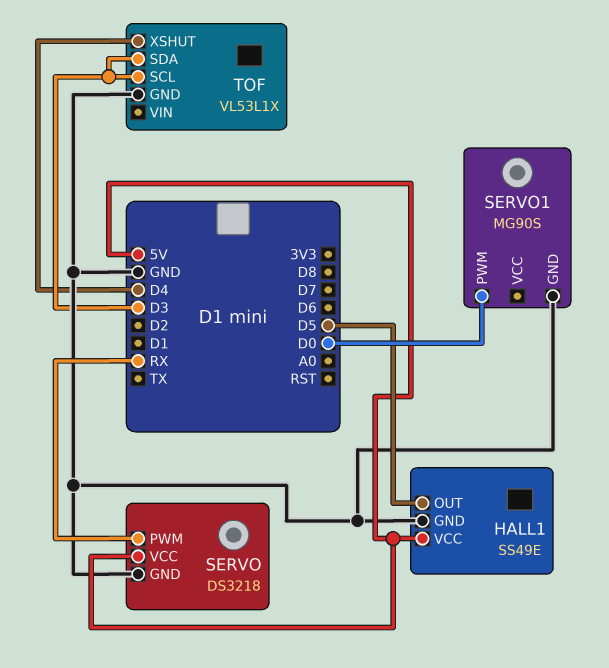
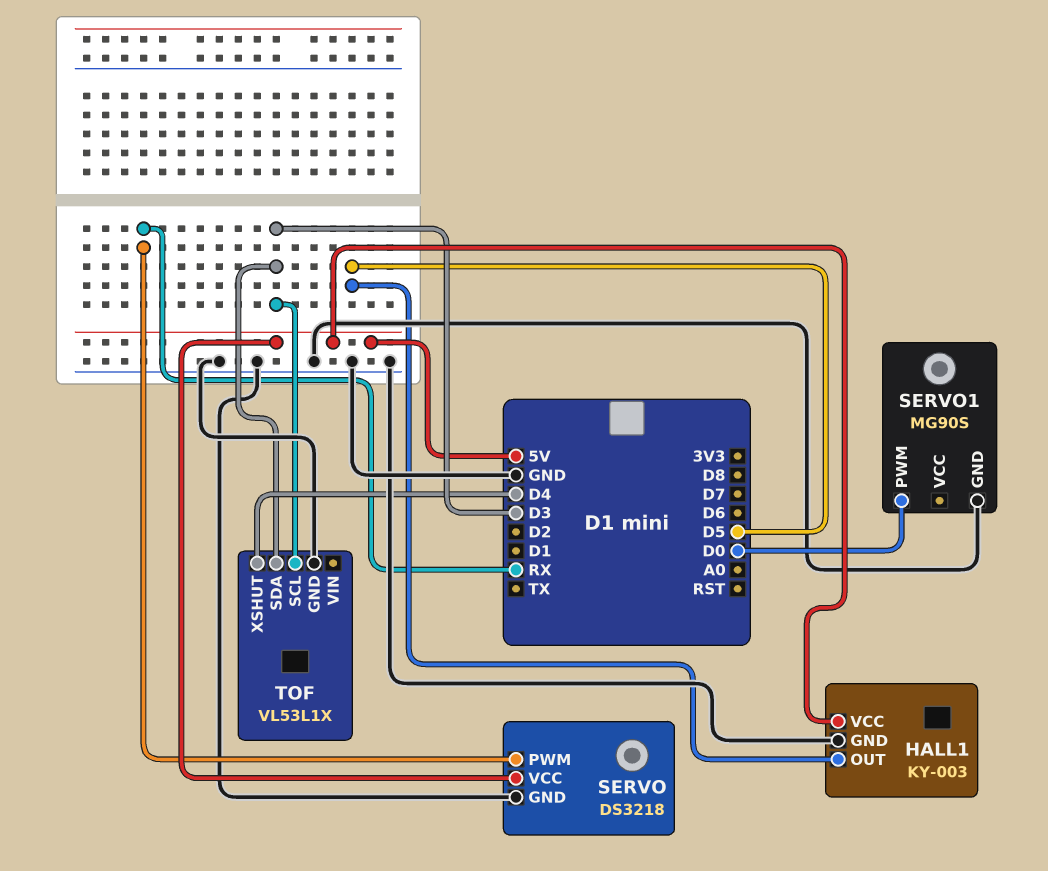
HALL1: SS49E -> KY-003

